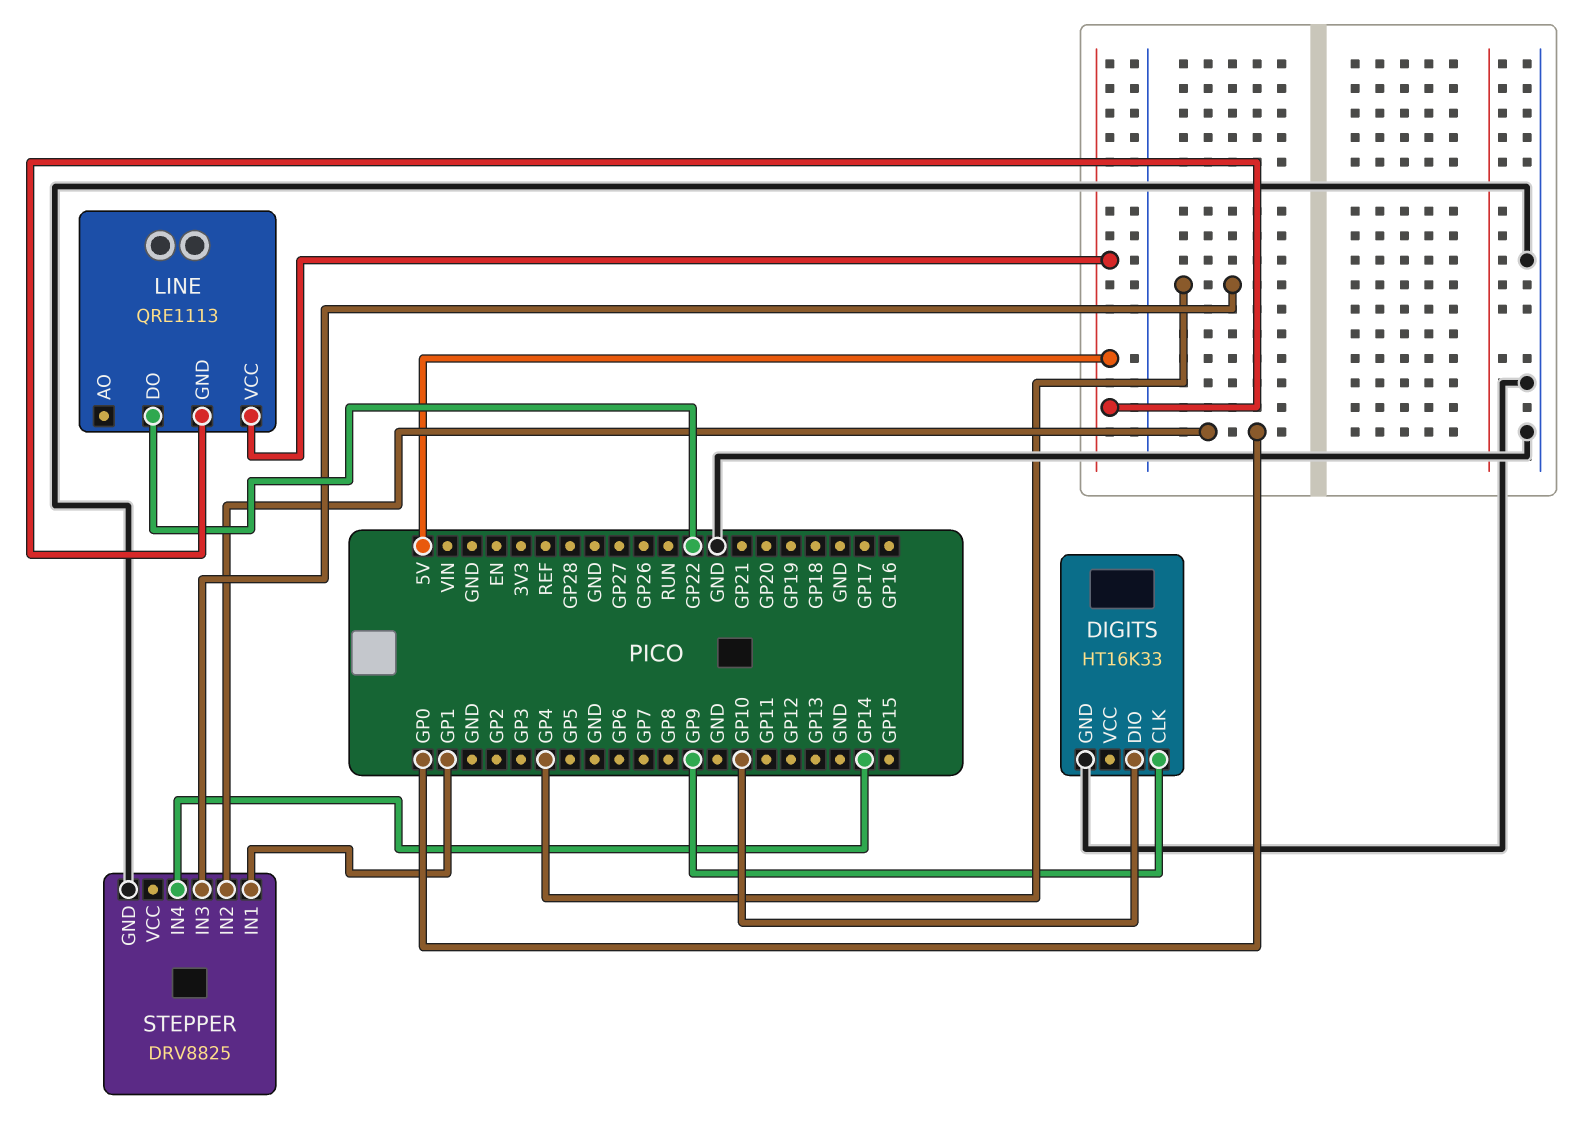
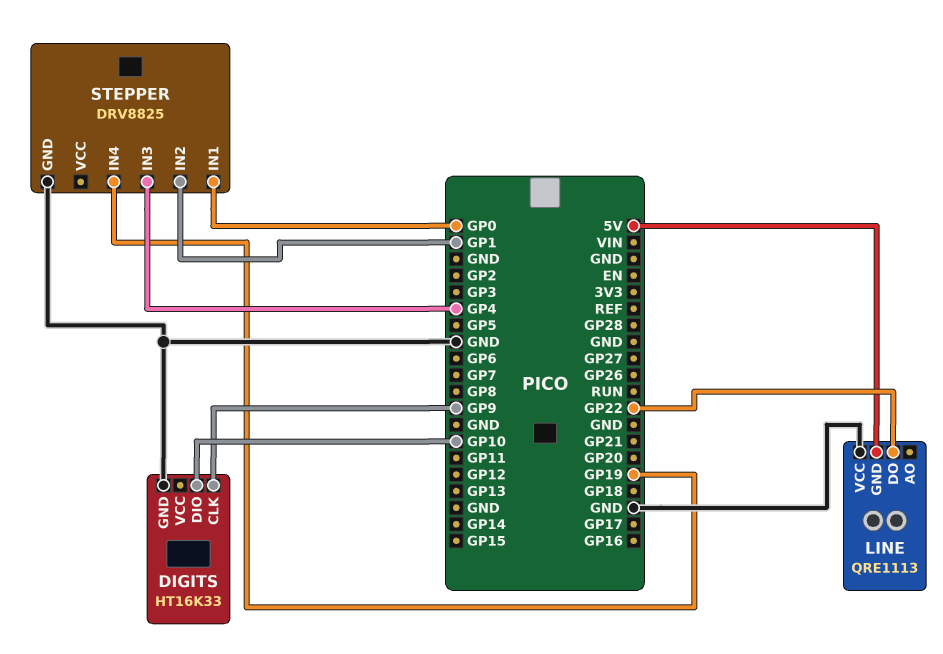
LINE pin VCC: 5V -> GND
STEPPER pin IN1: GP1 -> GP0
STEPPER pin IN2: GP0 -> GP1
STEPPER pin IN4: GP14 -> GP19

